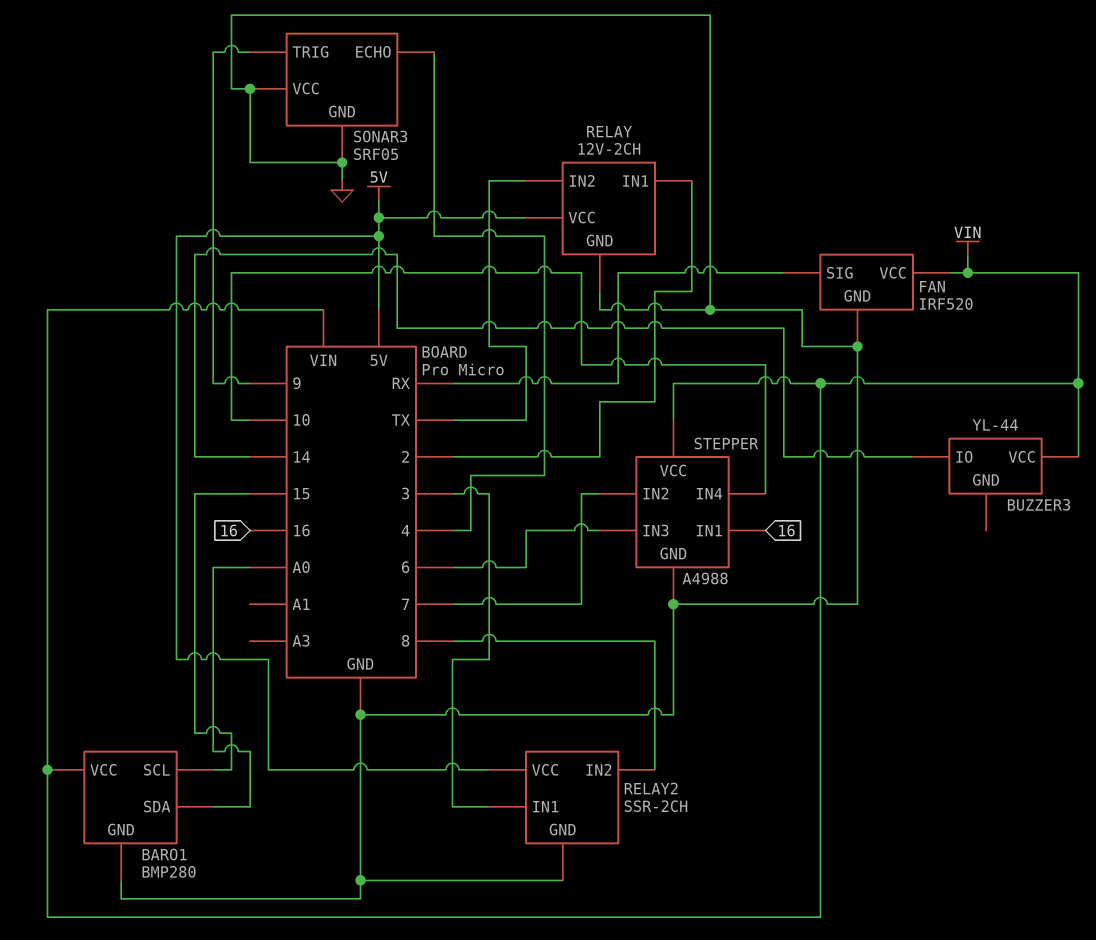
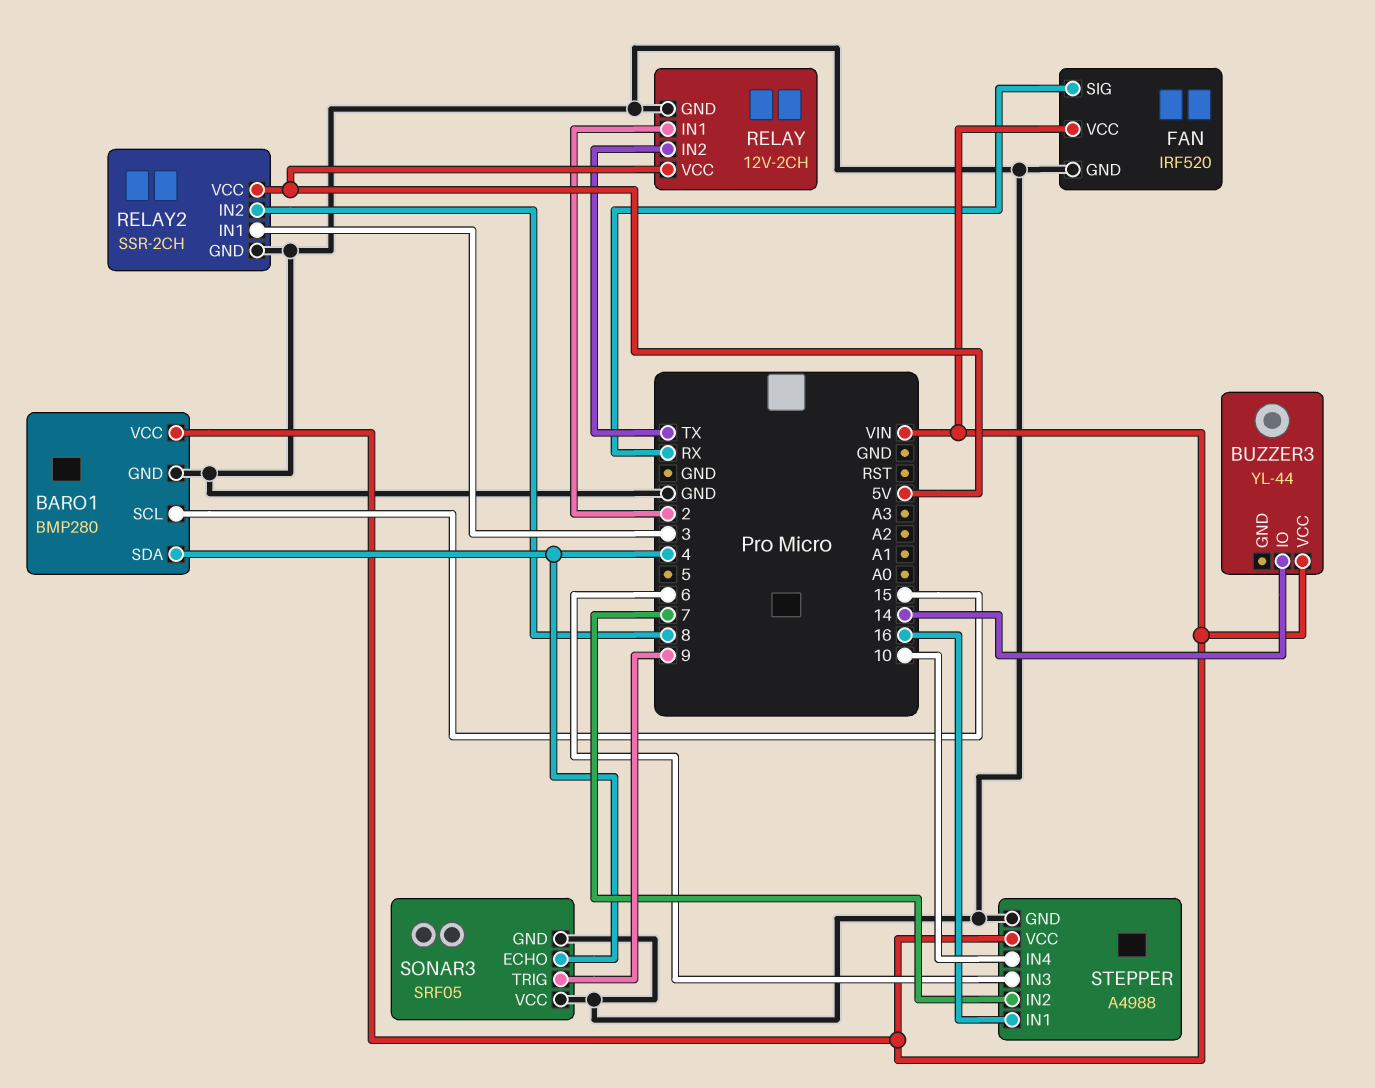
BARO1 pin SDA: A0 -> 4

